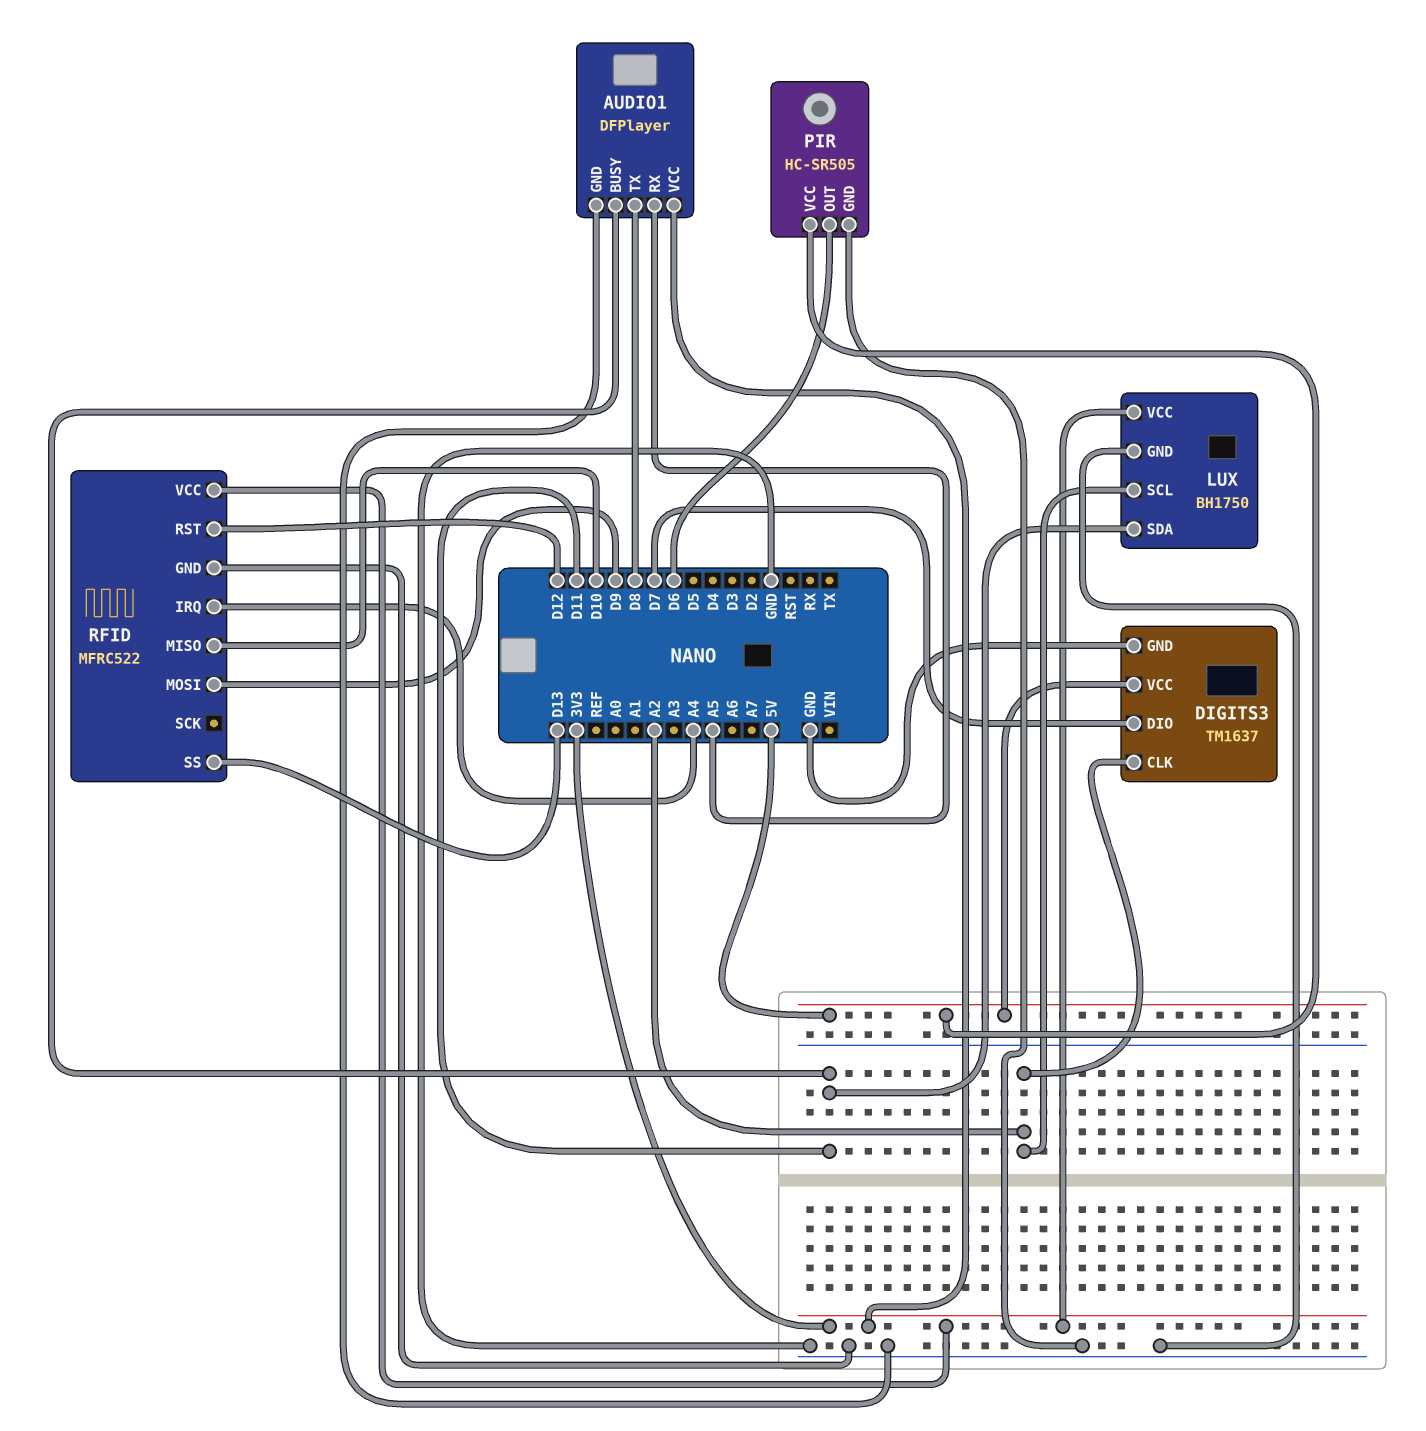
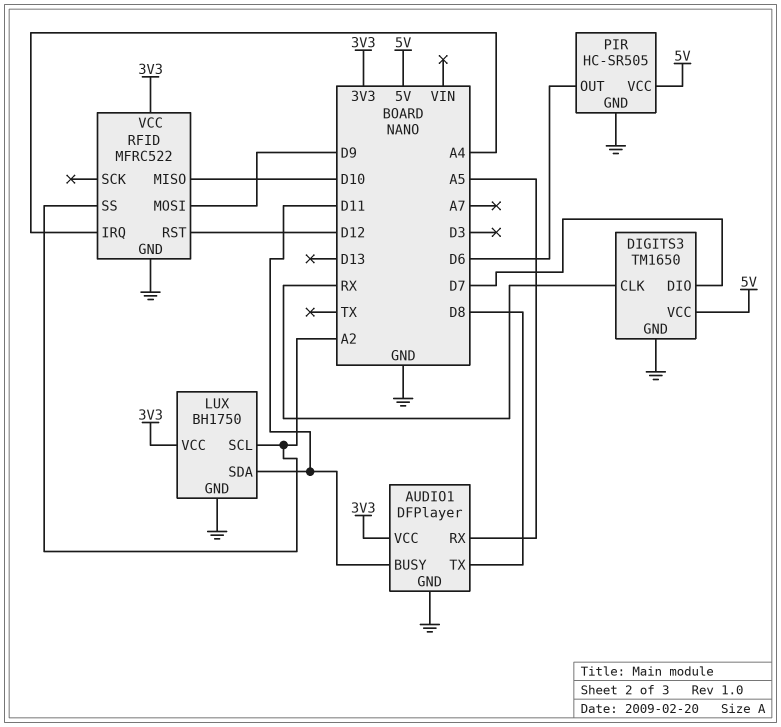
DIGITS3: TM1637 -> TM1650
DIGITS3 pin CLK: A2 -> RX
RFID pin SS: D13 -> A2

